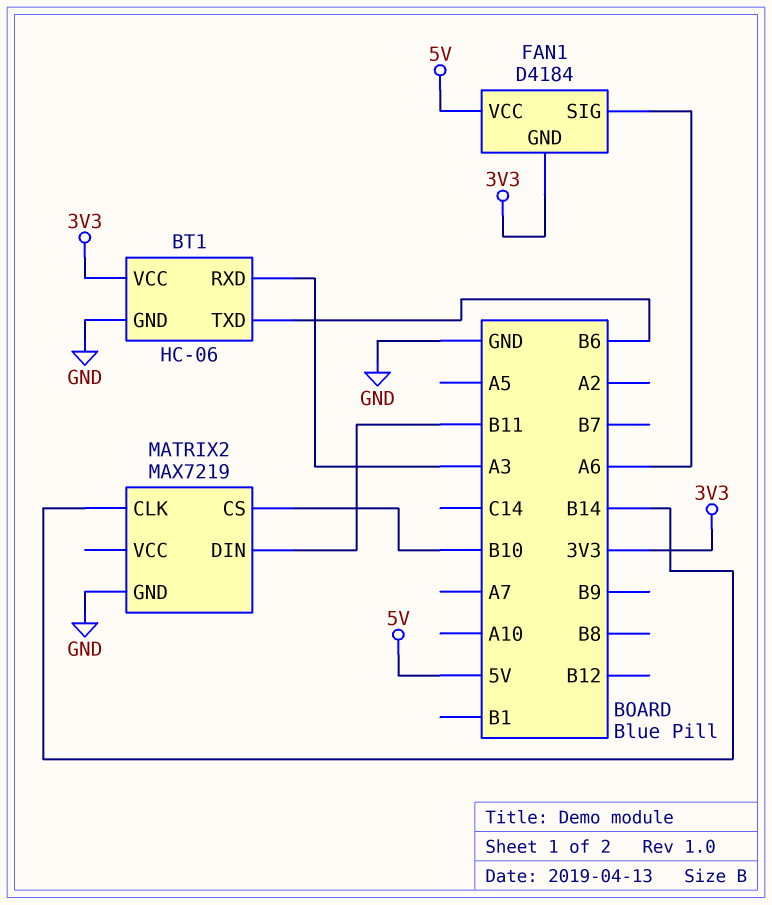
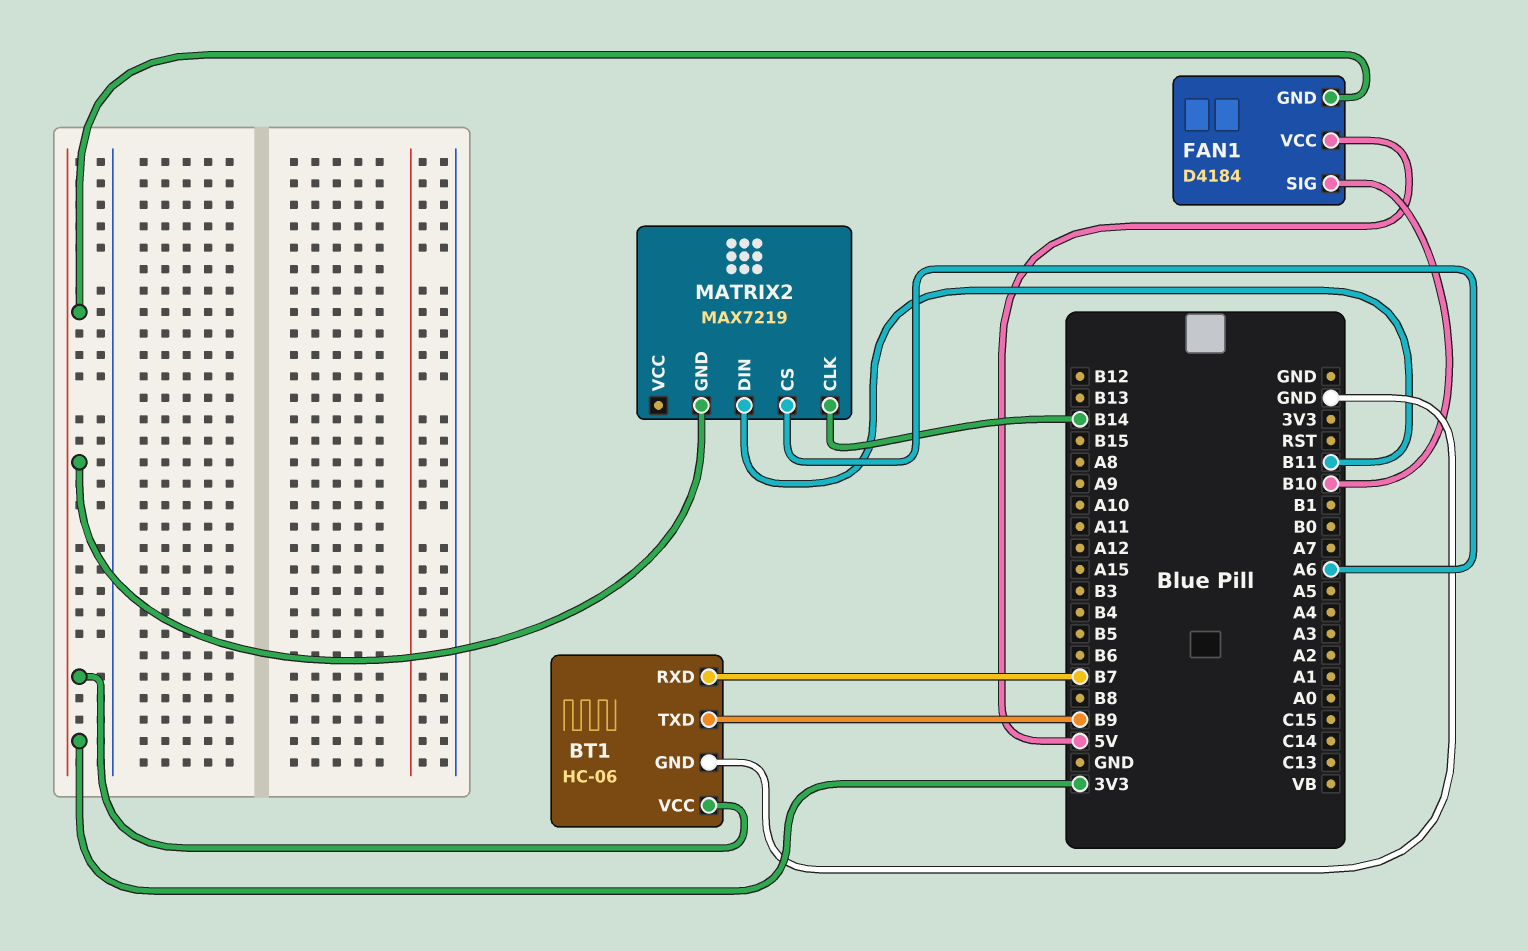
BT1 pin RXD: A3 -> B7
BT1 pin TXD: B6 -> B9
FAN1 pin SIG: A6 -> B10
MATRIX2 pin CS: B10 -> A6
MATRIX2 pin GND: GND -> 3V3

